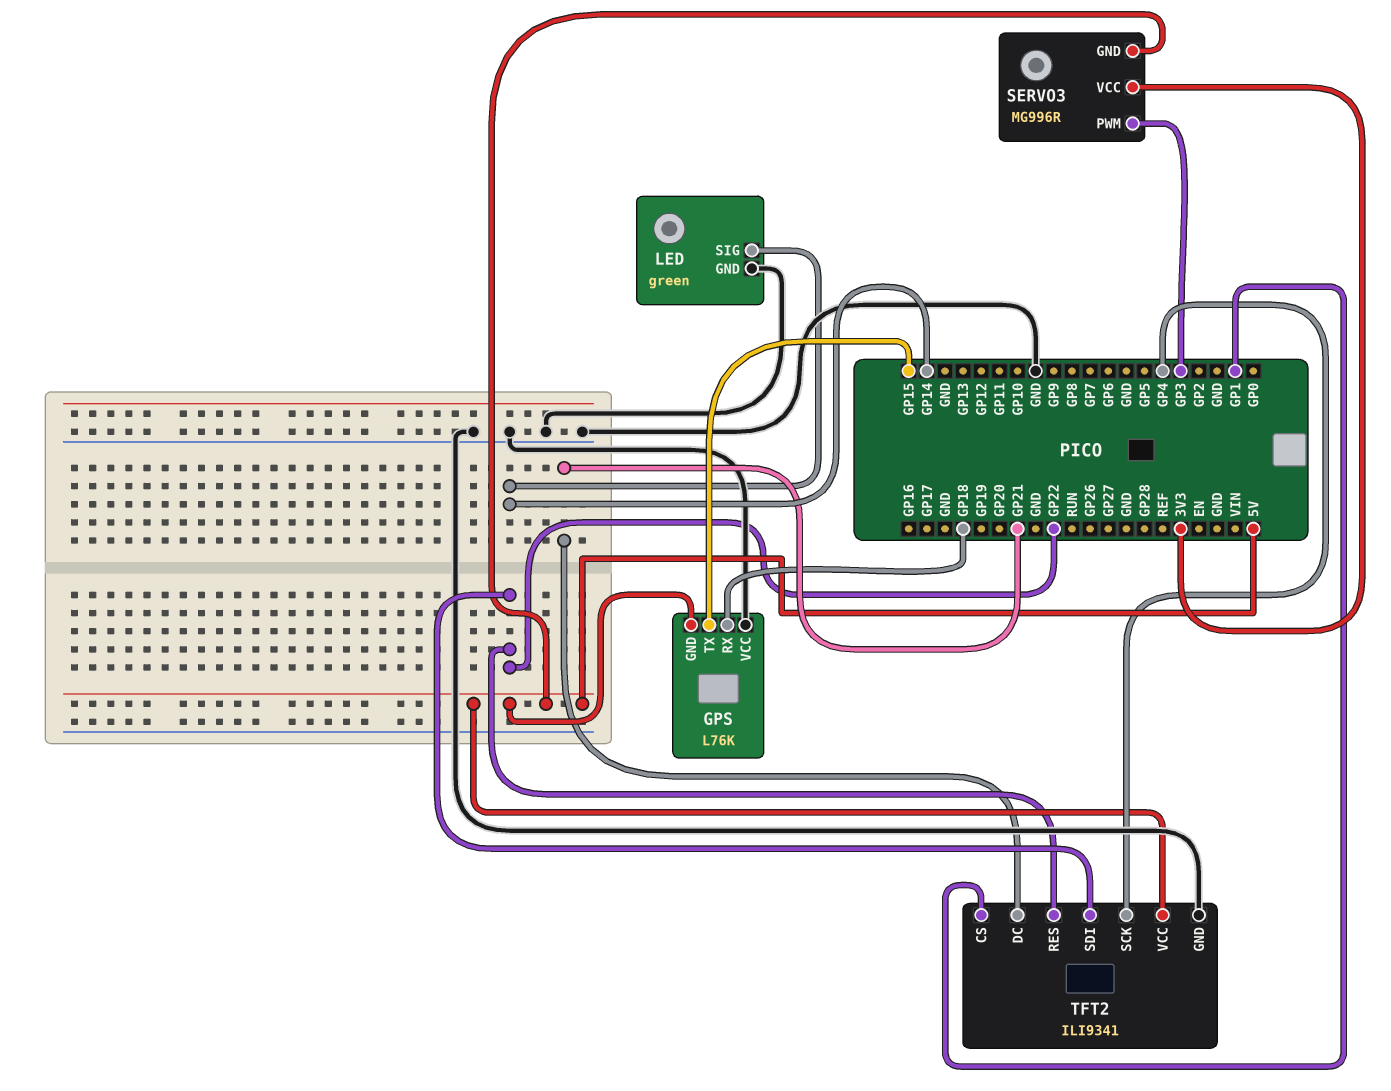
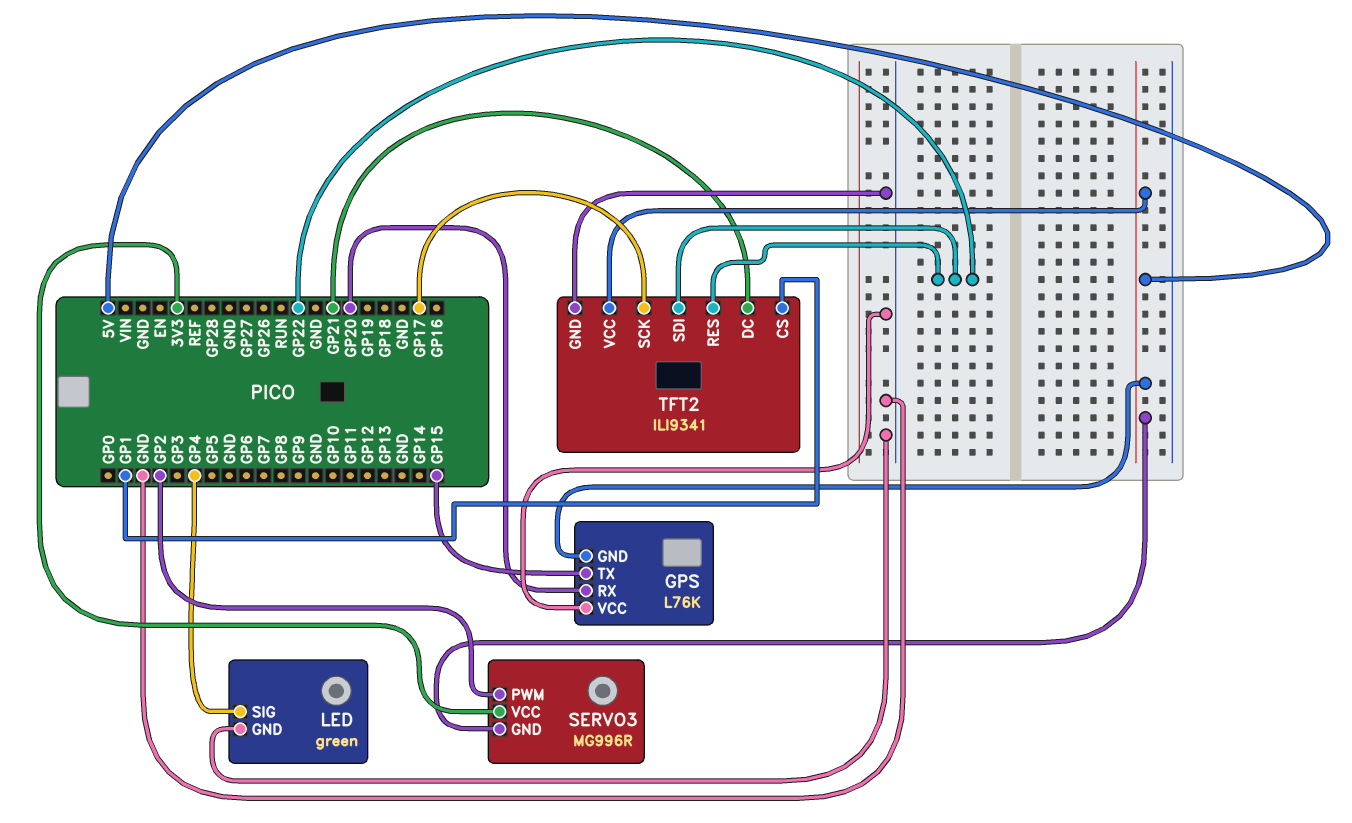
GPS pin RX: GP18 -> GP20
LED pin SIG: GP14 -> GP4
SERVO3 pin PWM: GP3 -> GP2
TFT2 pin SCK: GP4 -> GP17

